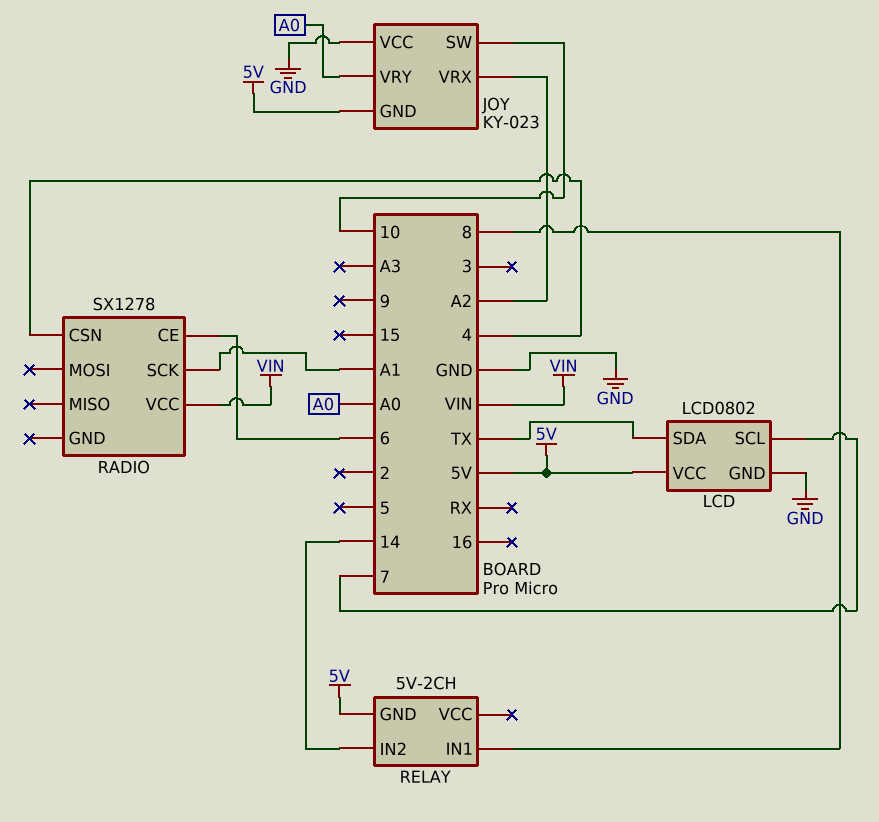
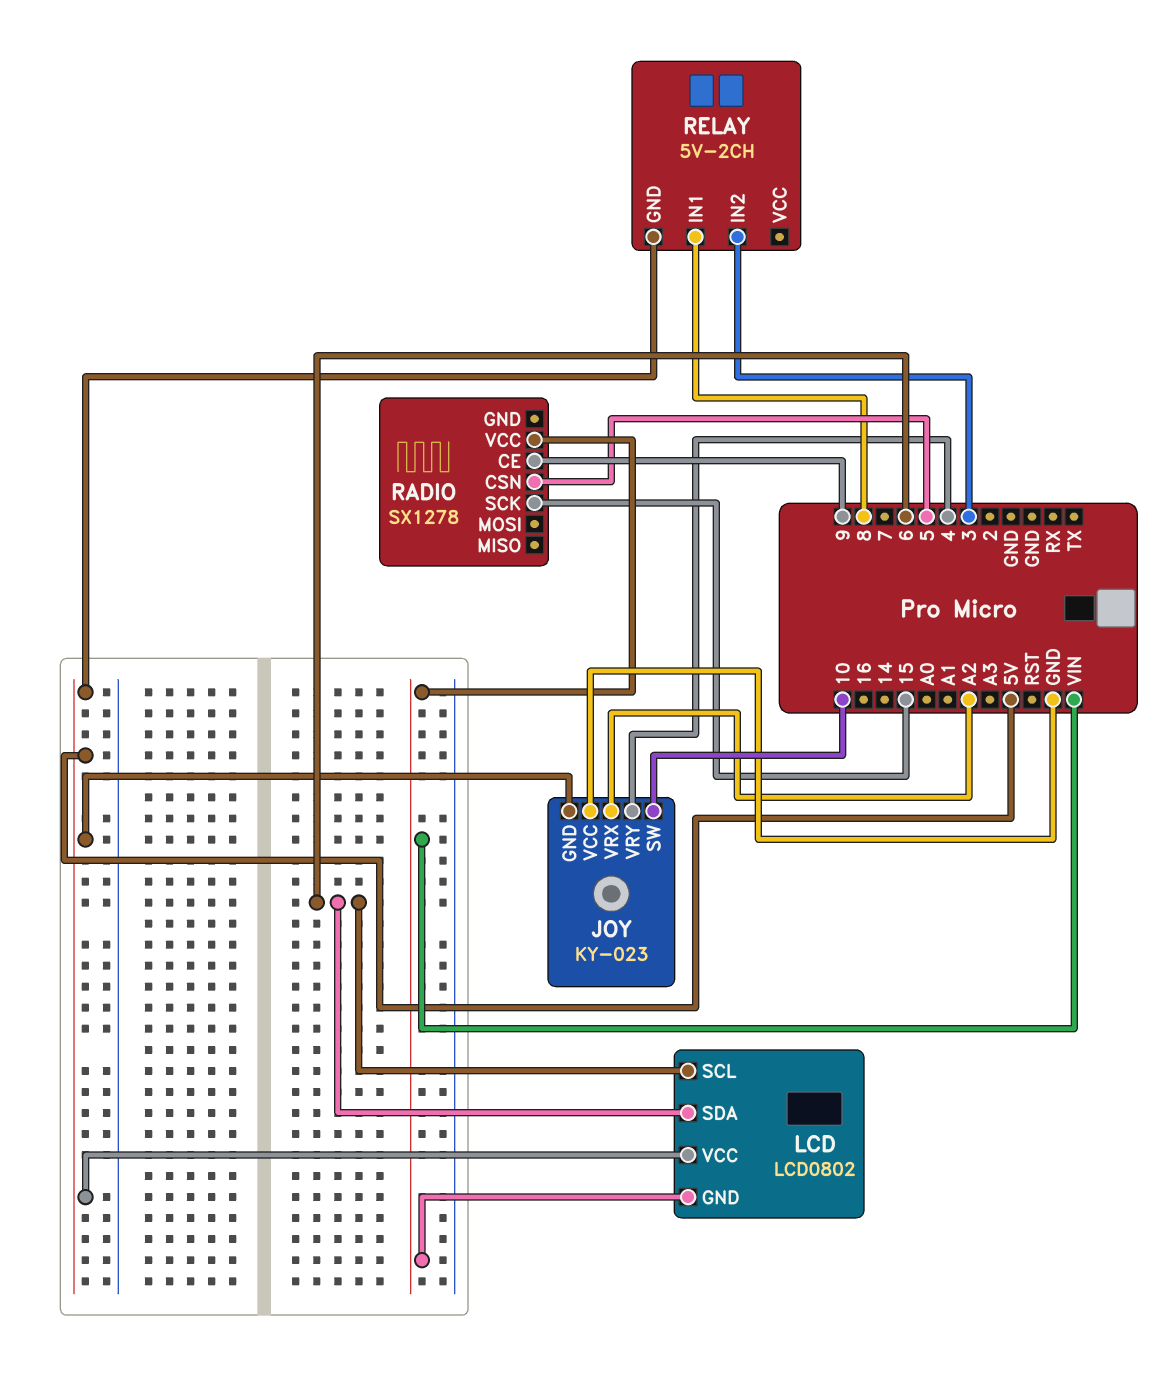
JOY pin VRY: A0 -> 4
LCD pin GND: GND -> VIN
LCD pin SCL: 7 -> 6
LCD pin SDA: TX -> 6
RADIO pin CE: 6 -> 9
RADIO pin CSN: 4 -> 5
RADIO pin SCK: A1 -> 15
RELAY pin IN2: 14 -> 3

